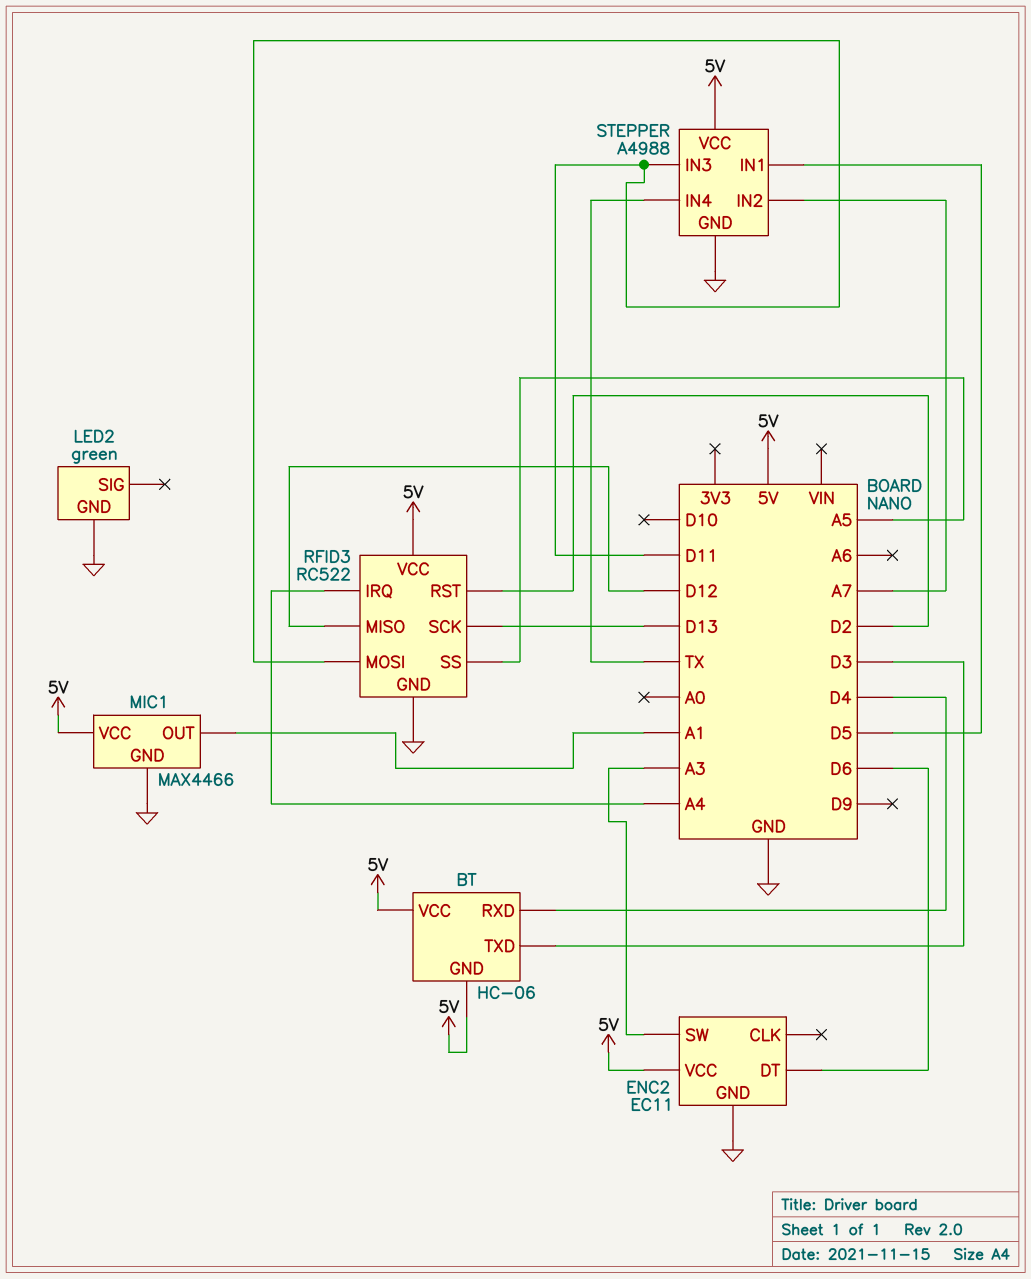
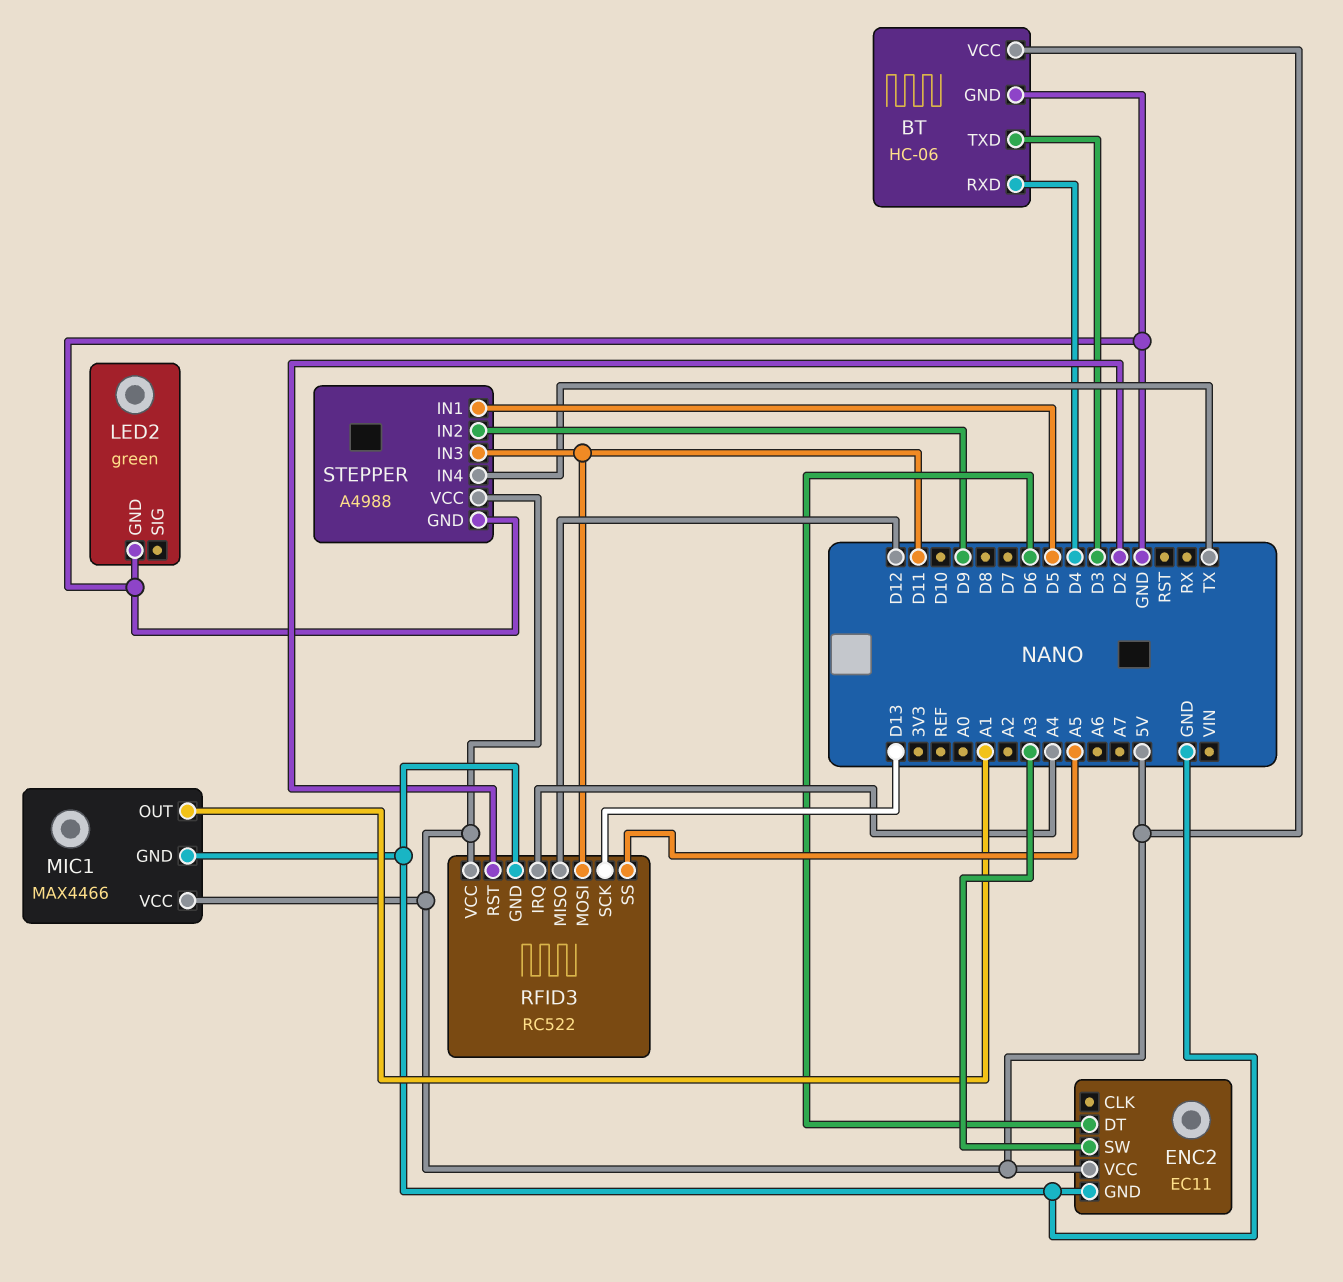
BT pin GND: 5V -> GND
STEPPER pin IN2: A7 -> D9

